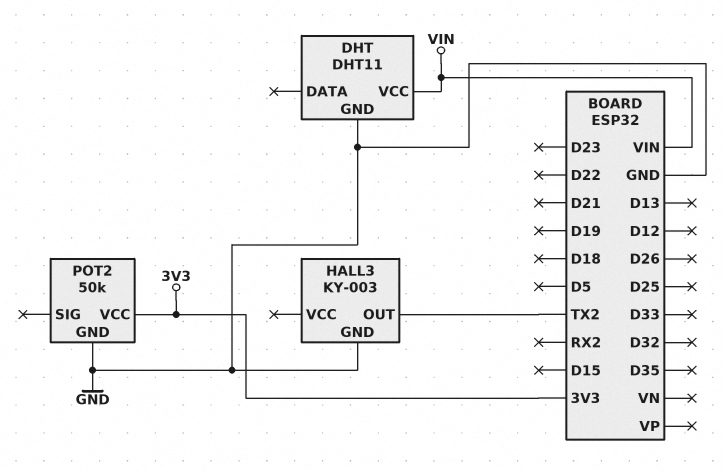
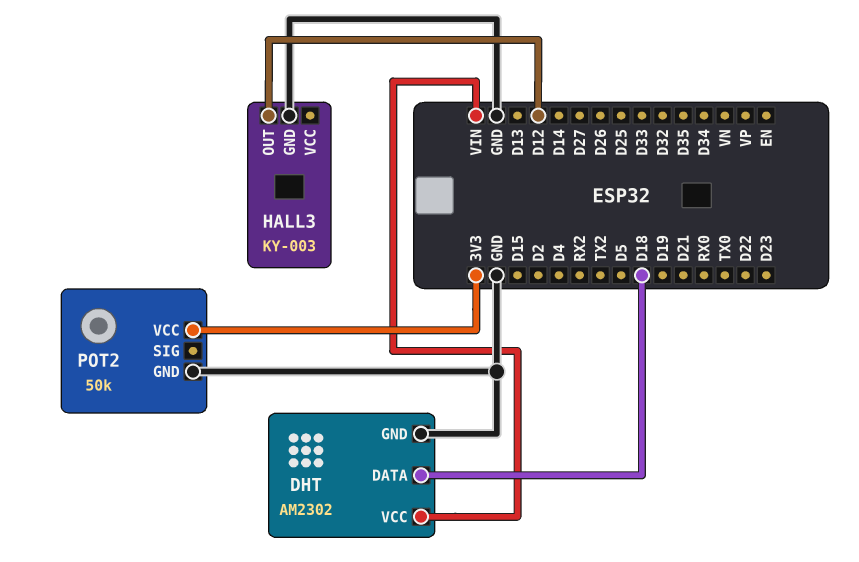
DHT: DHT11 -> AM2302
DHT pin DATA: none -> D18
HALL3 pin OUT: TX2 -> D12

